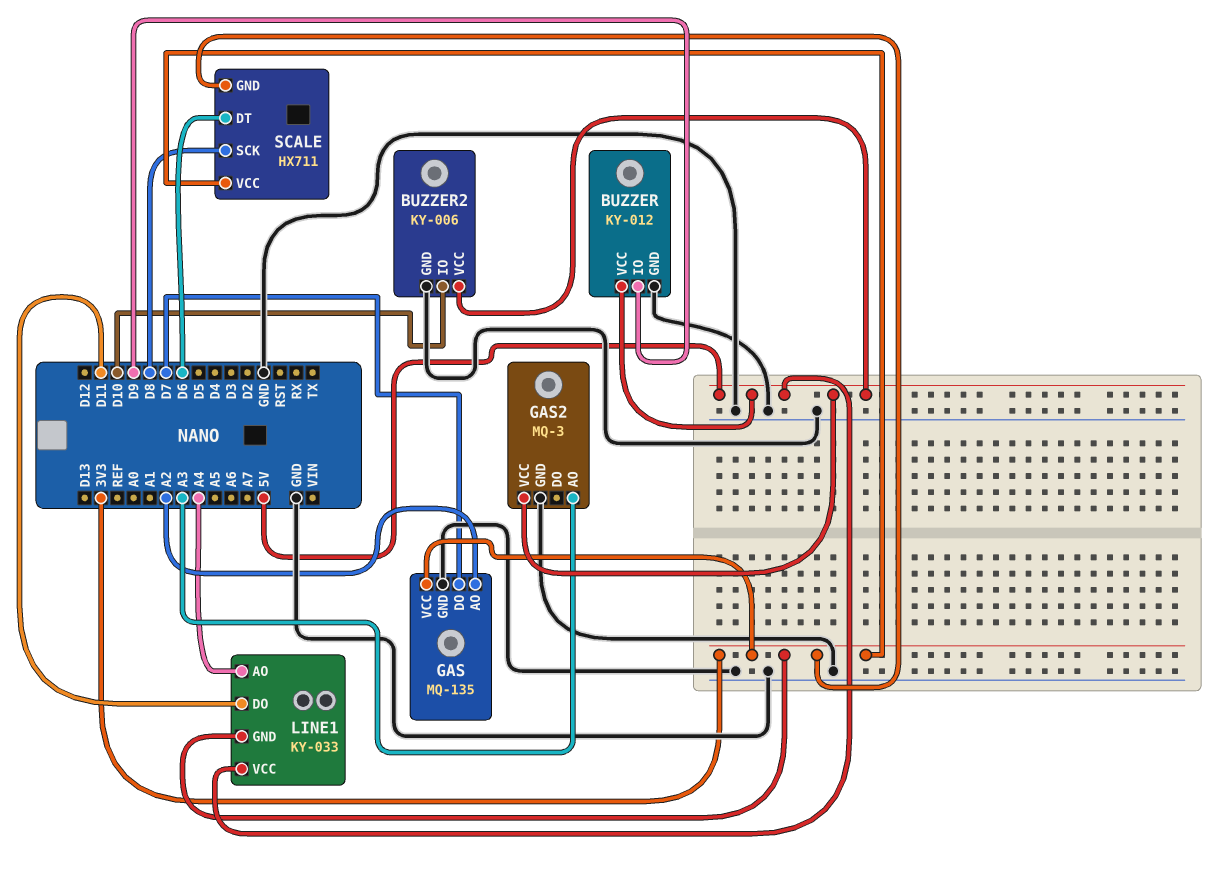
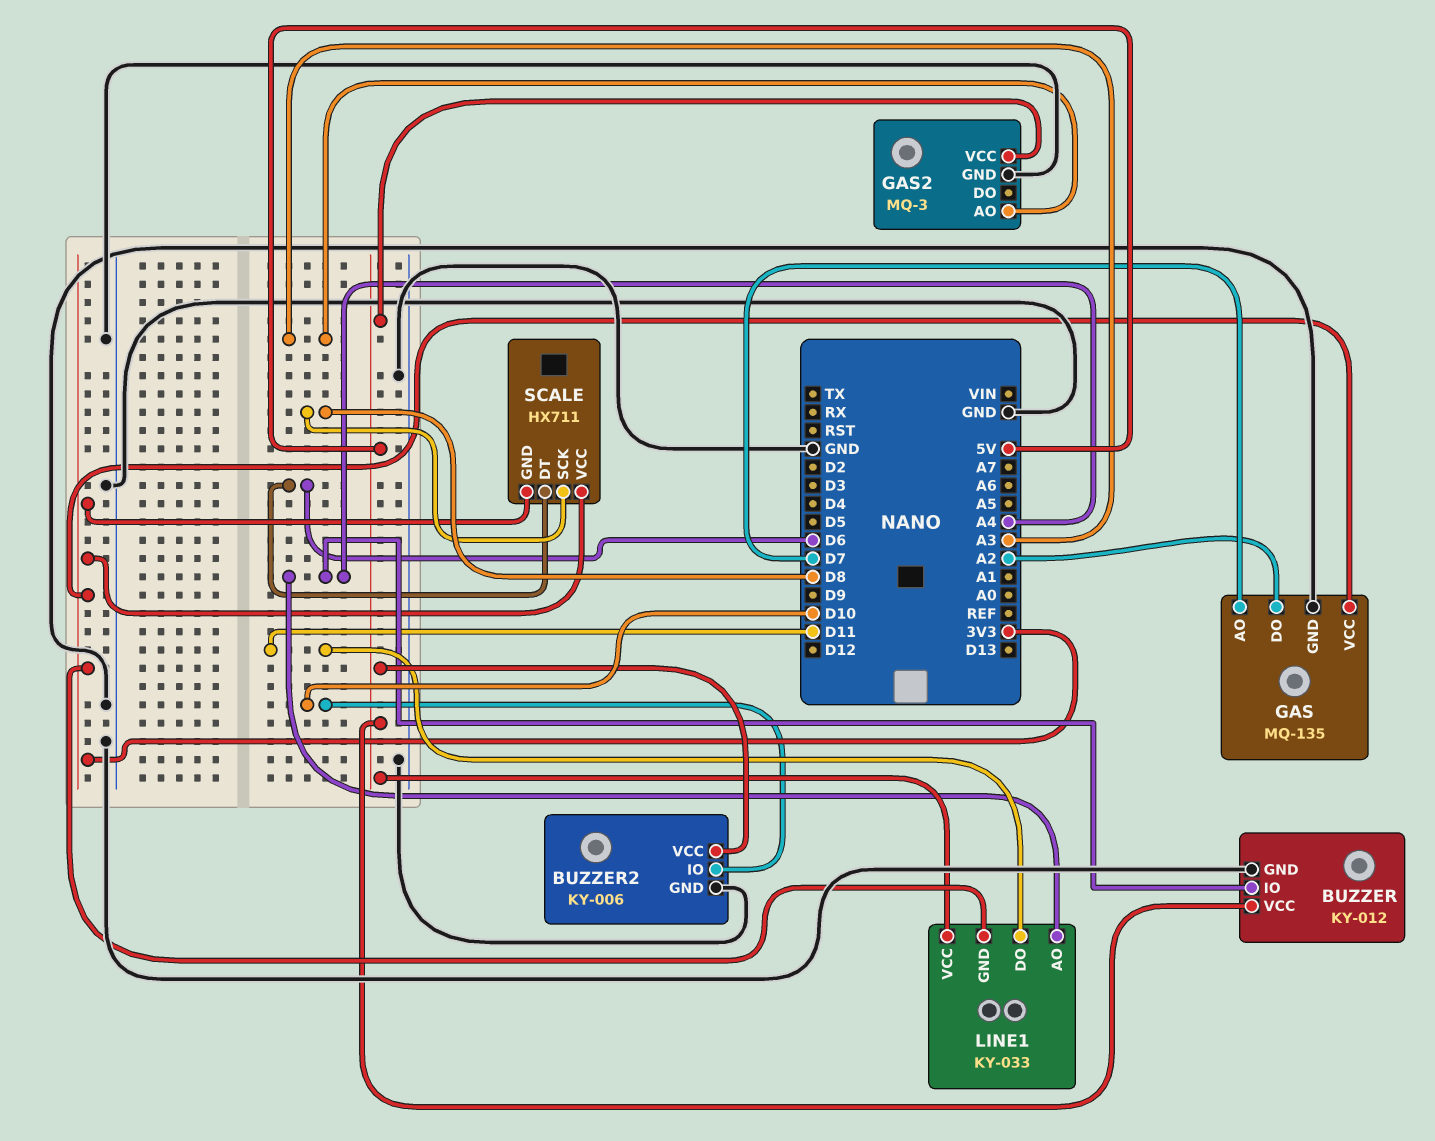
BUZZER pin IO: D9 -> A4
GAS pin AO: A2 -> D7
GAS pin DO: D7 -> A2

